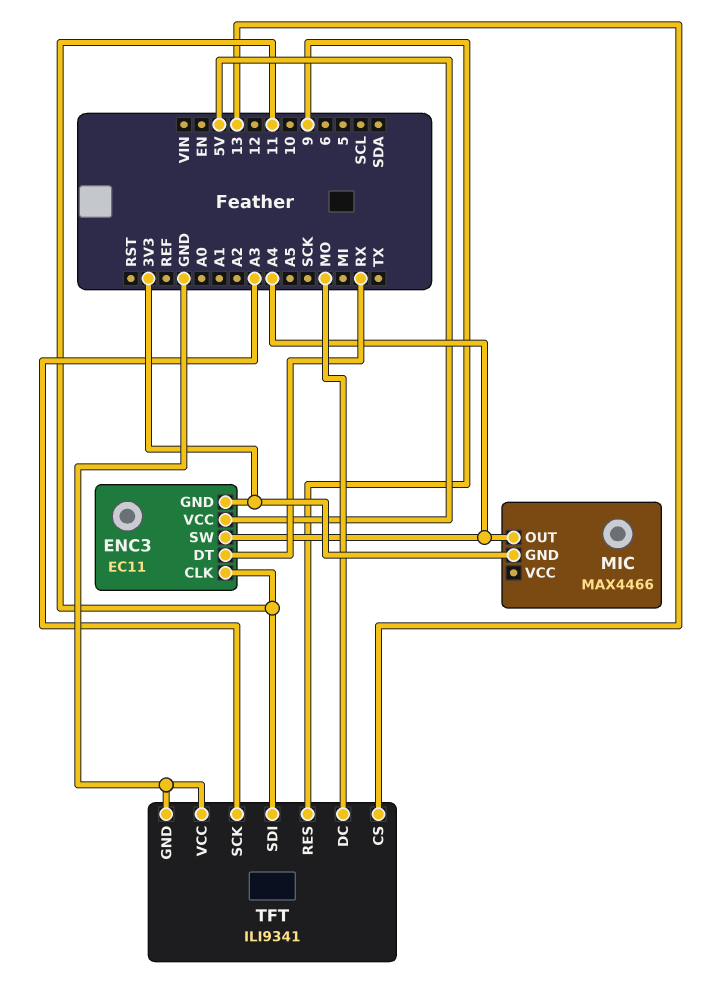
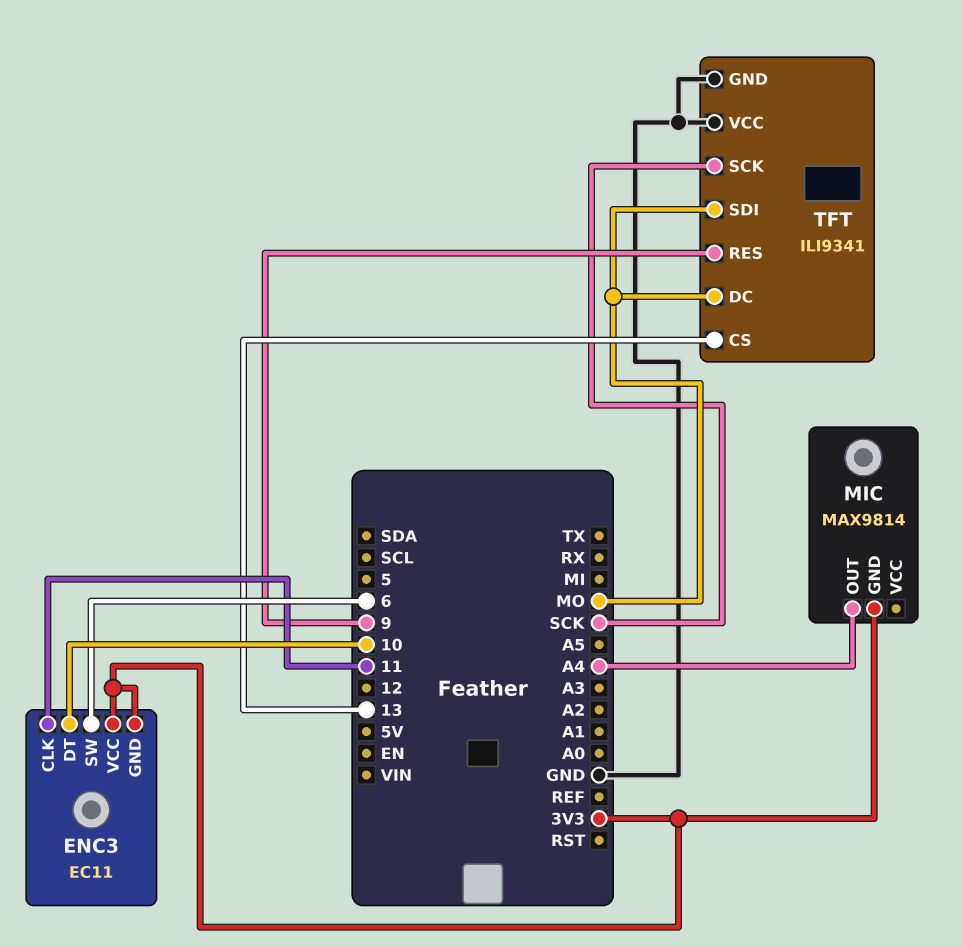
ENC3 pin DT: RX -> 10
ENC3 pin SW: A4 -> 6
ENC3 pin VCC: 5V -> 3V3
MIC: MAX4466 -> MAX9814
TFT pin SCK: A3 -> SCK
TFT pin SDI: 11 -> MO

